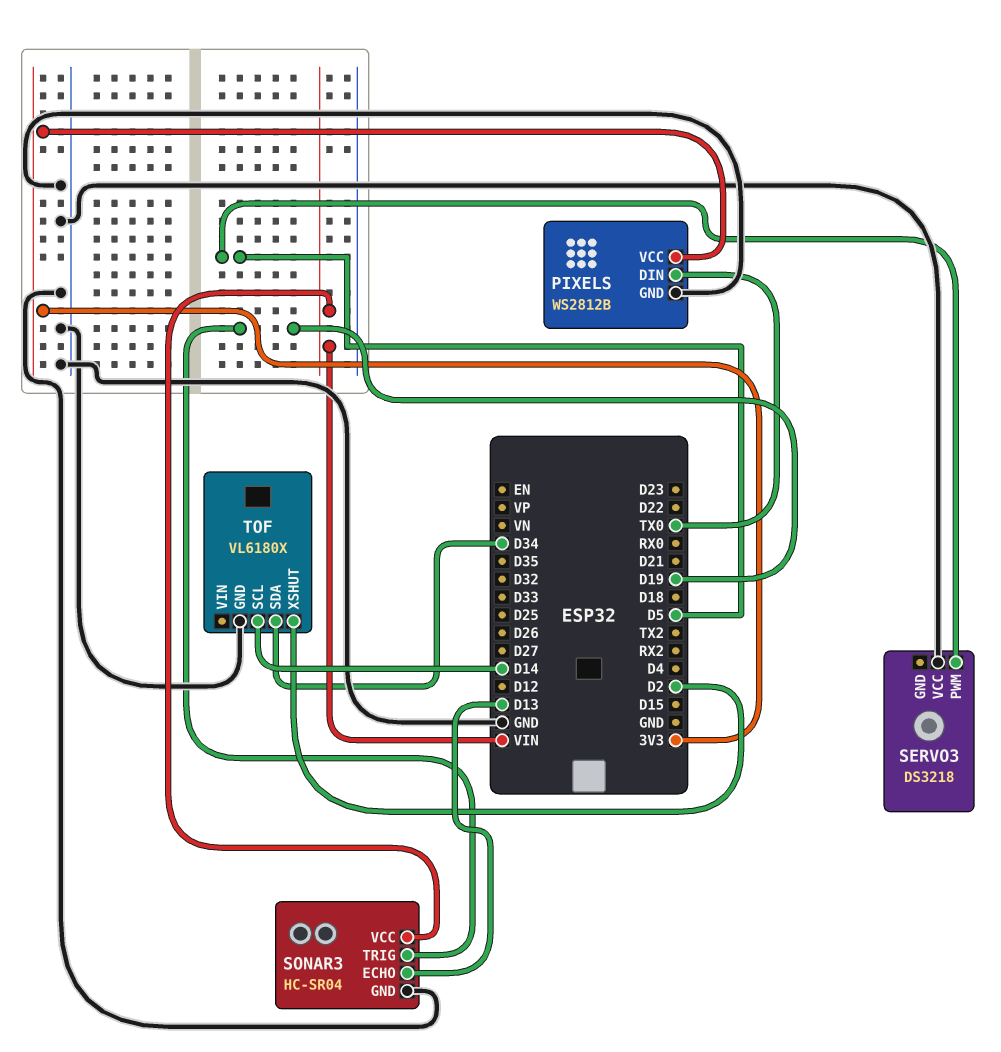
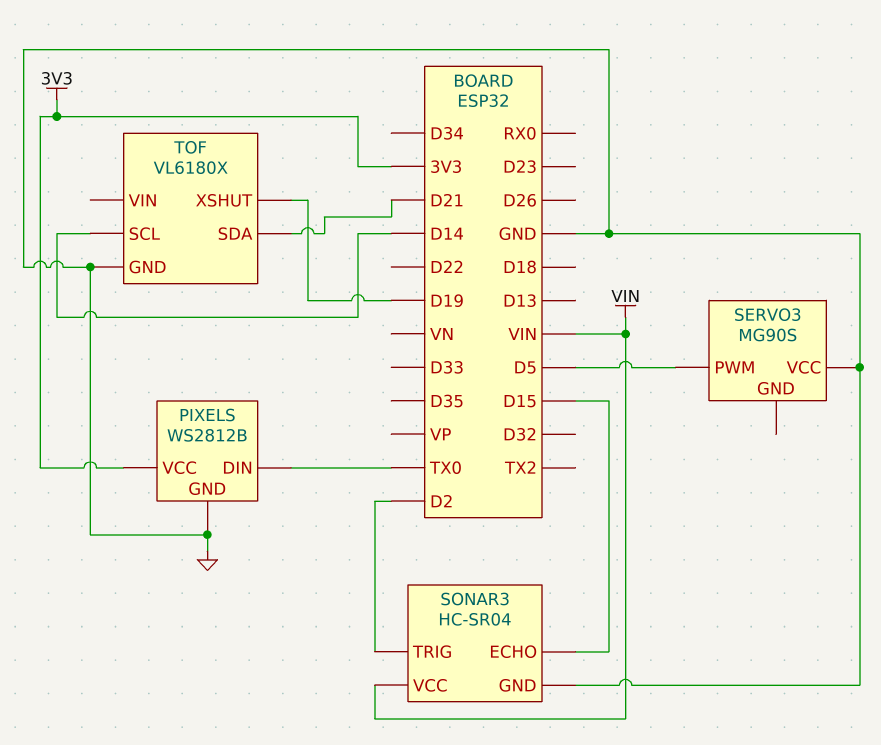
SERVO3: DS3218 -> MG90S
SONAR3 pin ECHO: D13 -> D15
SONAR3 pin TRIG: D19 -> D2
TOF pin SDA: D34 -> D21
TOF pin XSHUT: D2 -> D19

